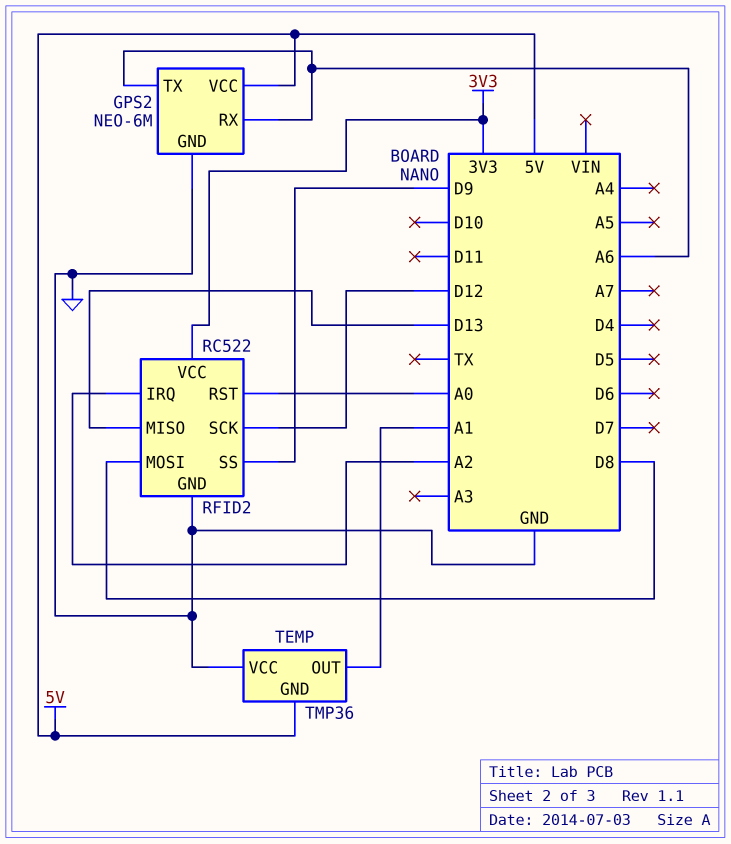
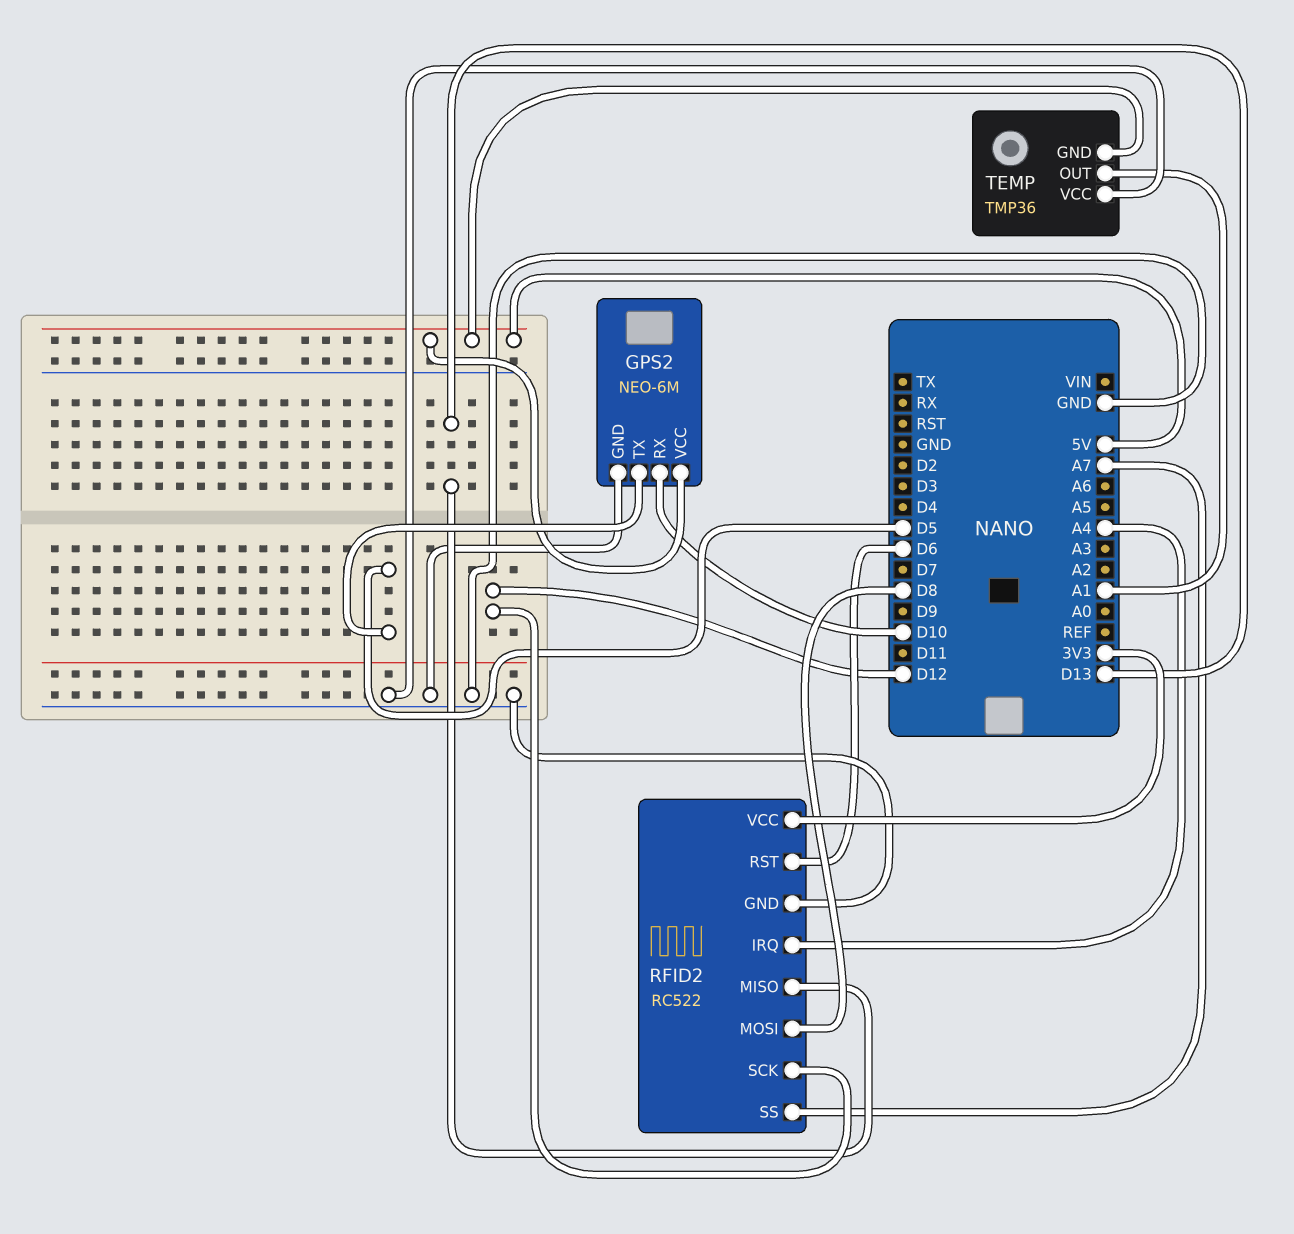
GPS2 pin RX: A6 -> D10
GPS2 pin TX: A6 -> D5
RFID2 pin IRQ: A2 -> A4
RFID2 pin RST: A0 -> D6
RFID2 pin SS: D9 -> A7

